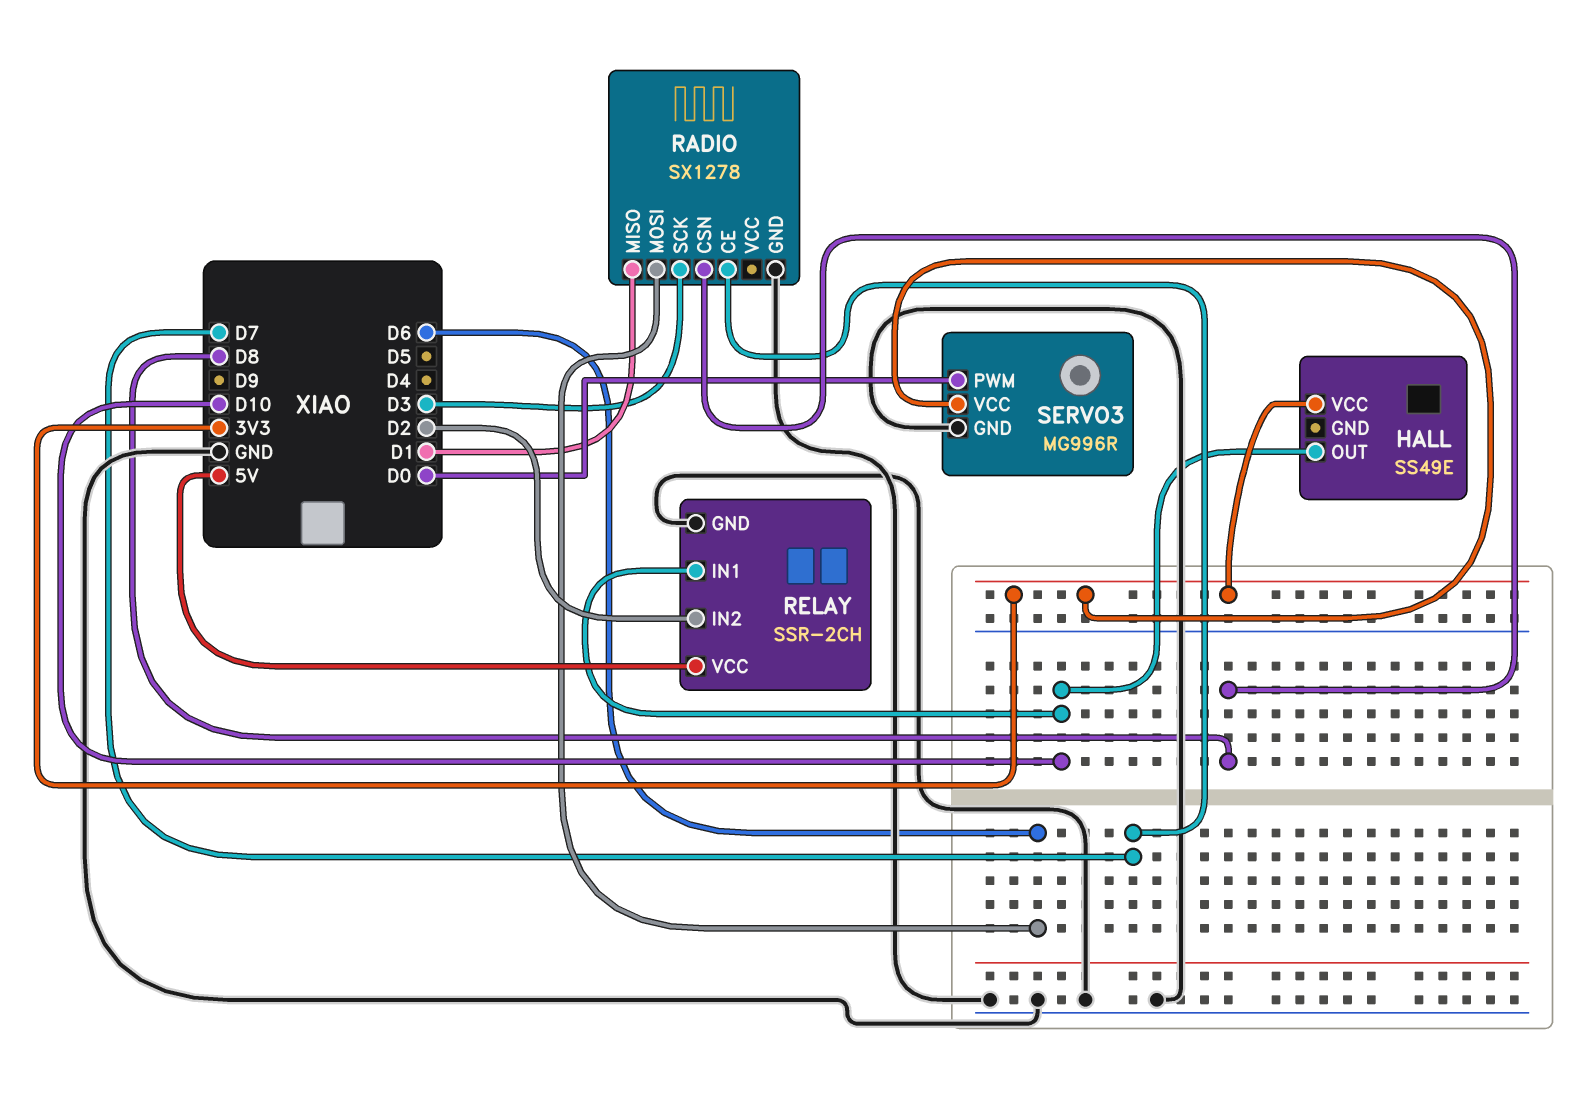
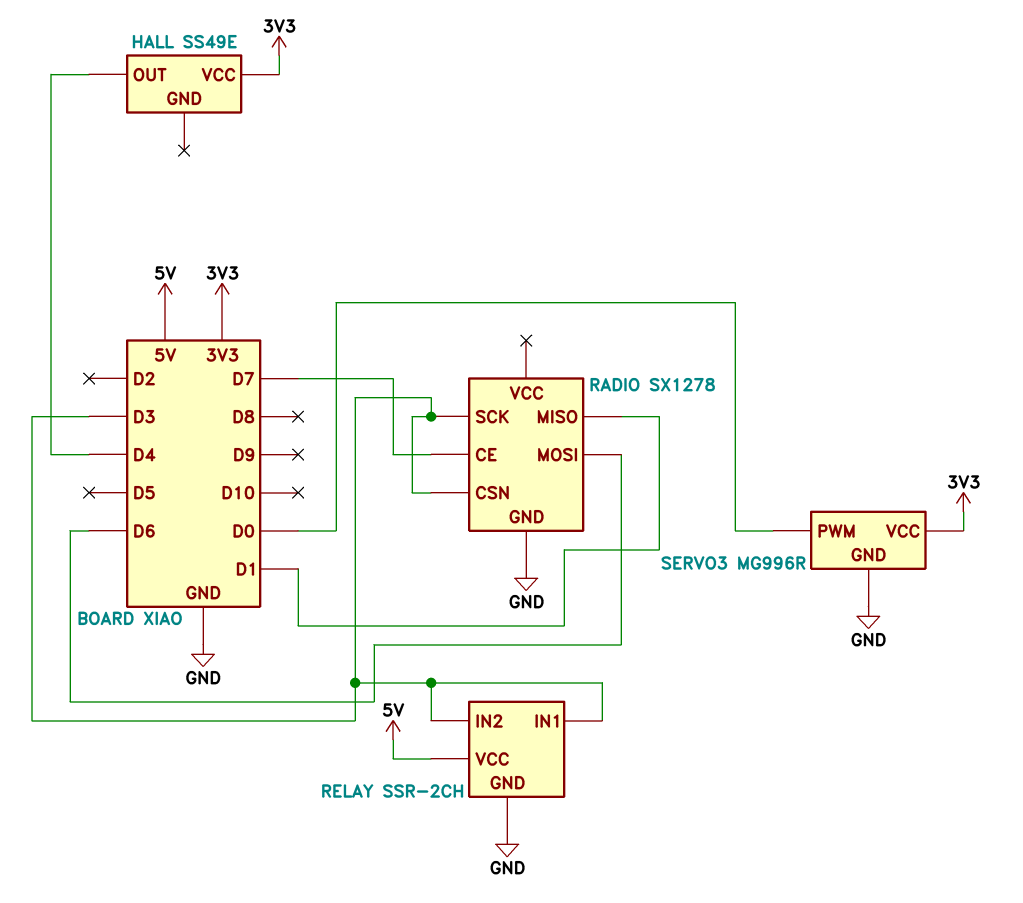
HALL pin OUT: D10 -> D4
RADIO pin CSN: D8 -> D3
RELAY pin IN1: D10 -> D3
RELAY pin IN2: D2 -> D3

